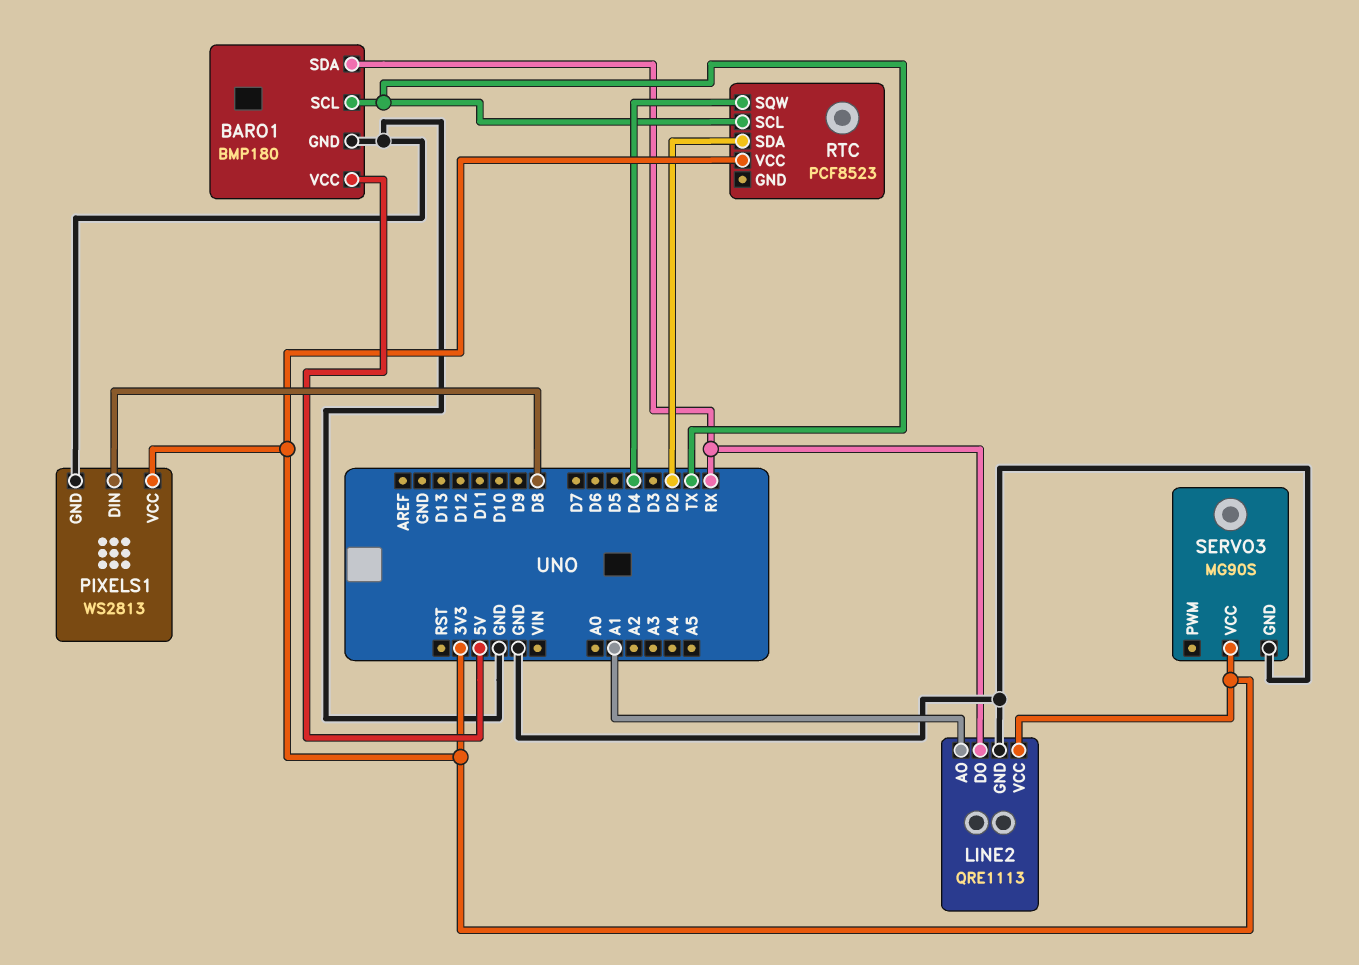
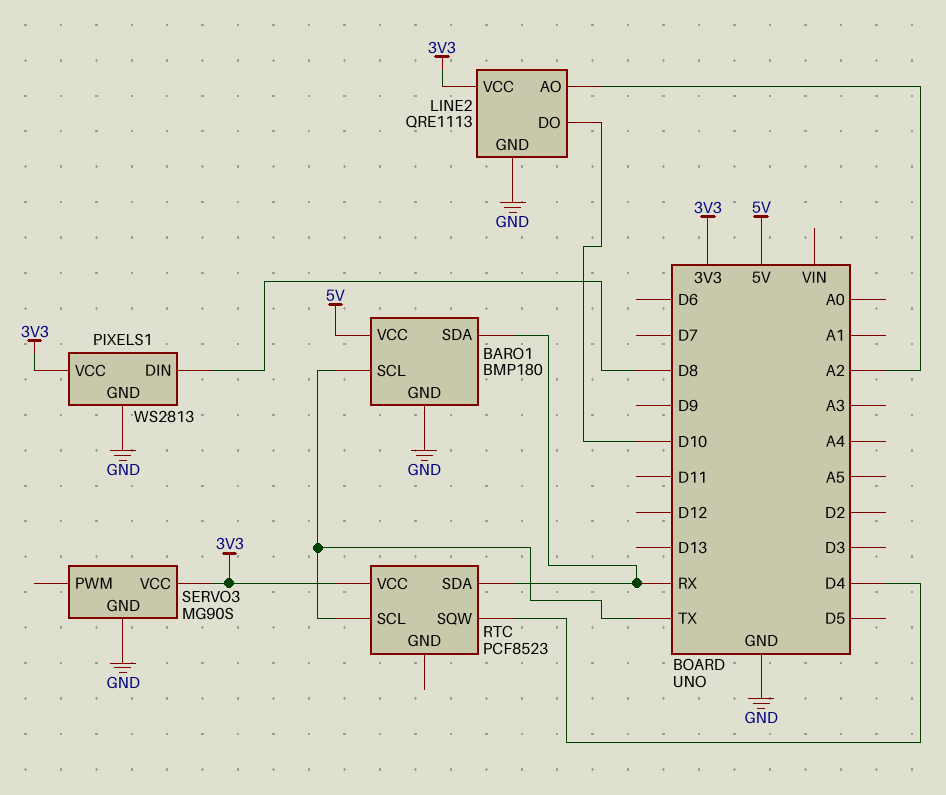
LINE2 pin AO: A1 -> A2
LINE2 pin DO: RX -> D10
RTC pin SDA: D2 -> RX

